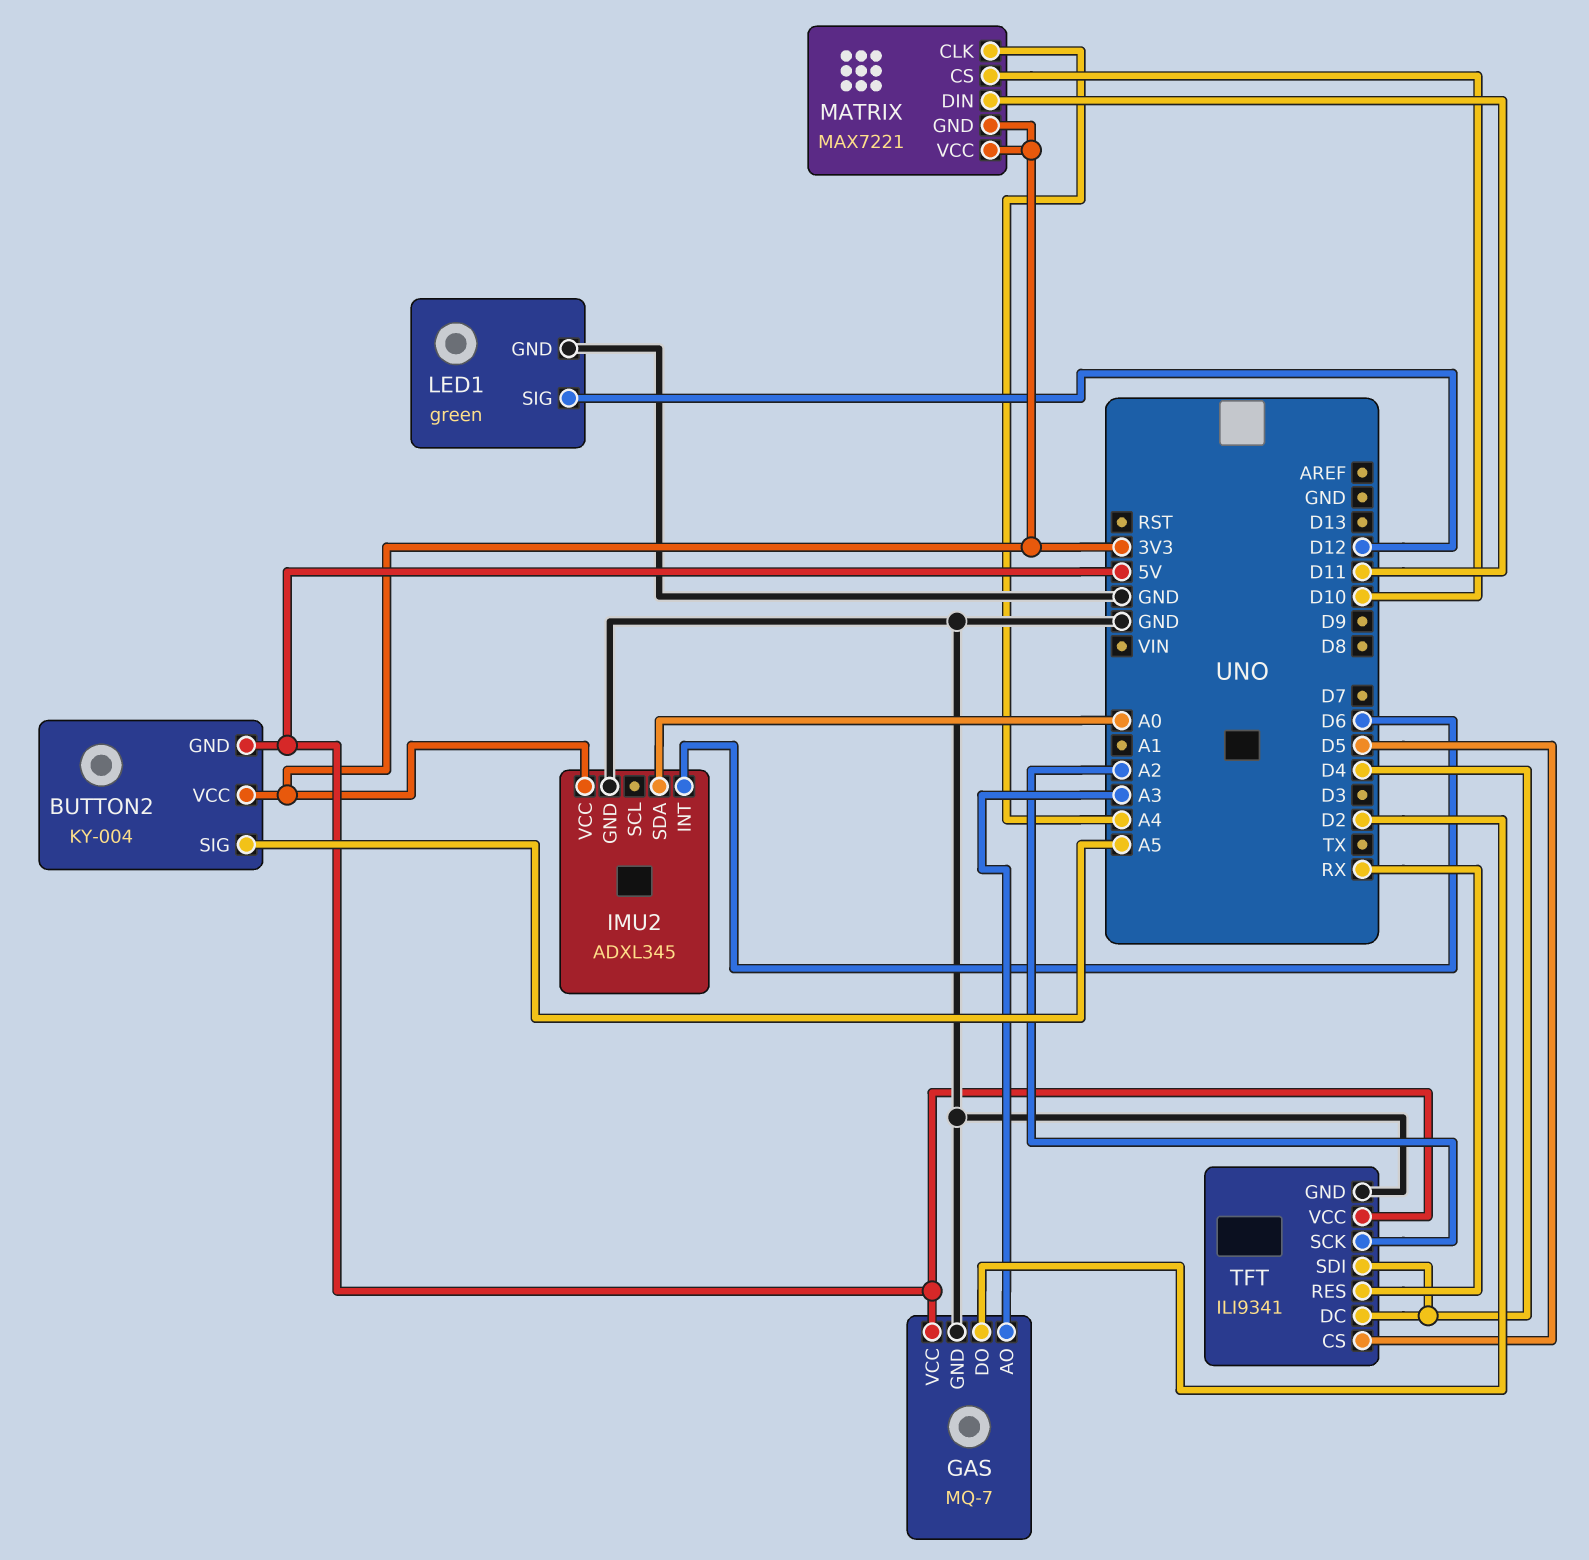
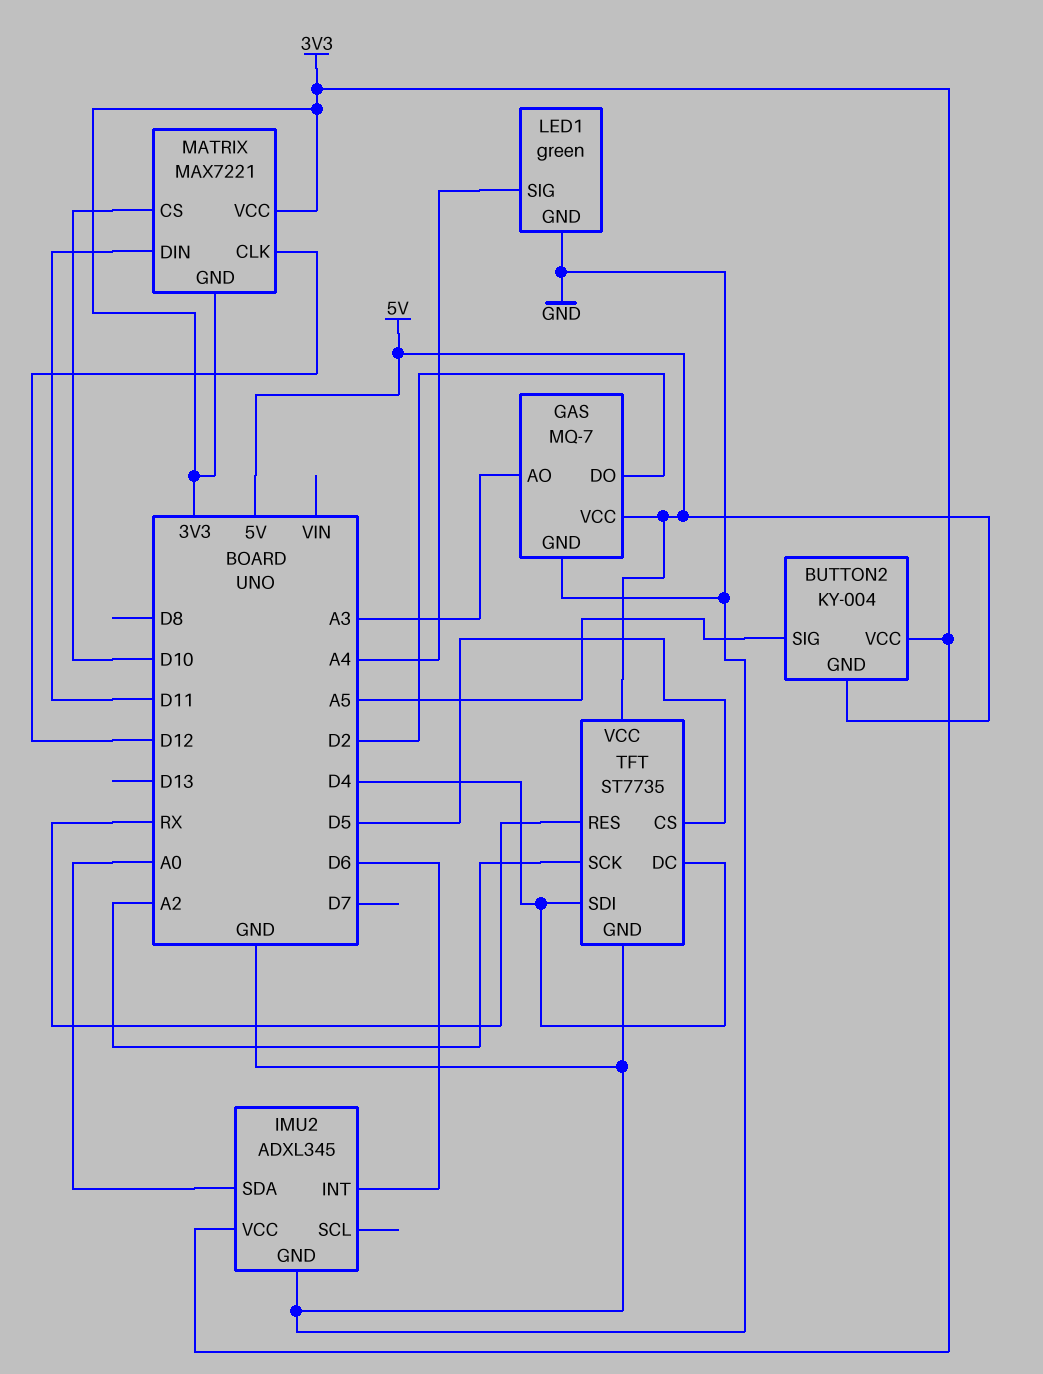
LED1 pin SIG: D12 -> A4
MATRIX pin CLK: A4 -> D12
TFT: ILI9341 -> ST7735

